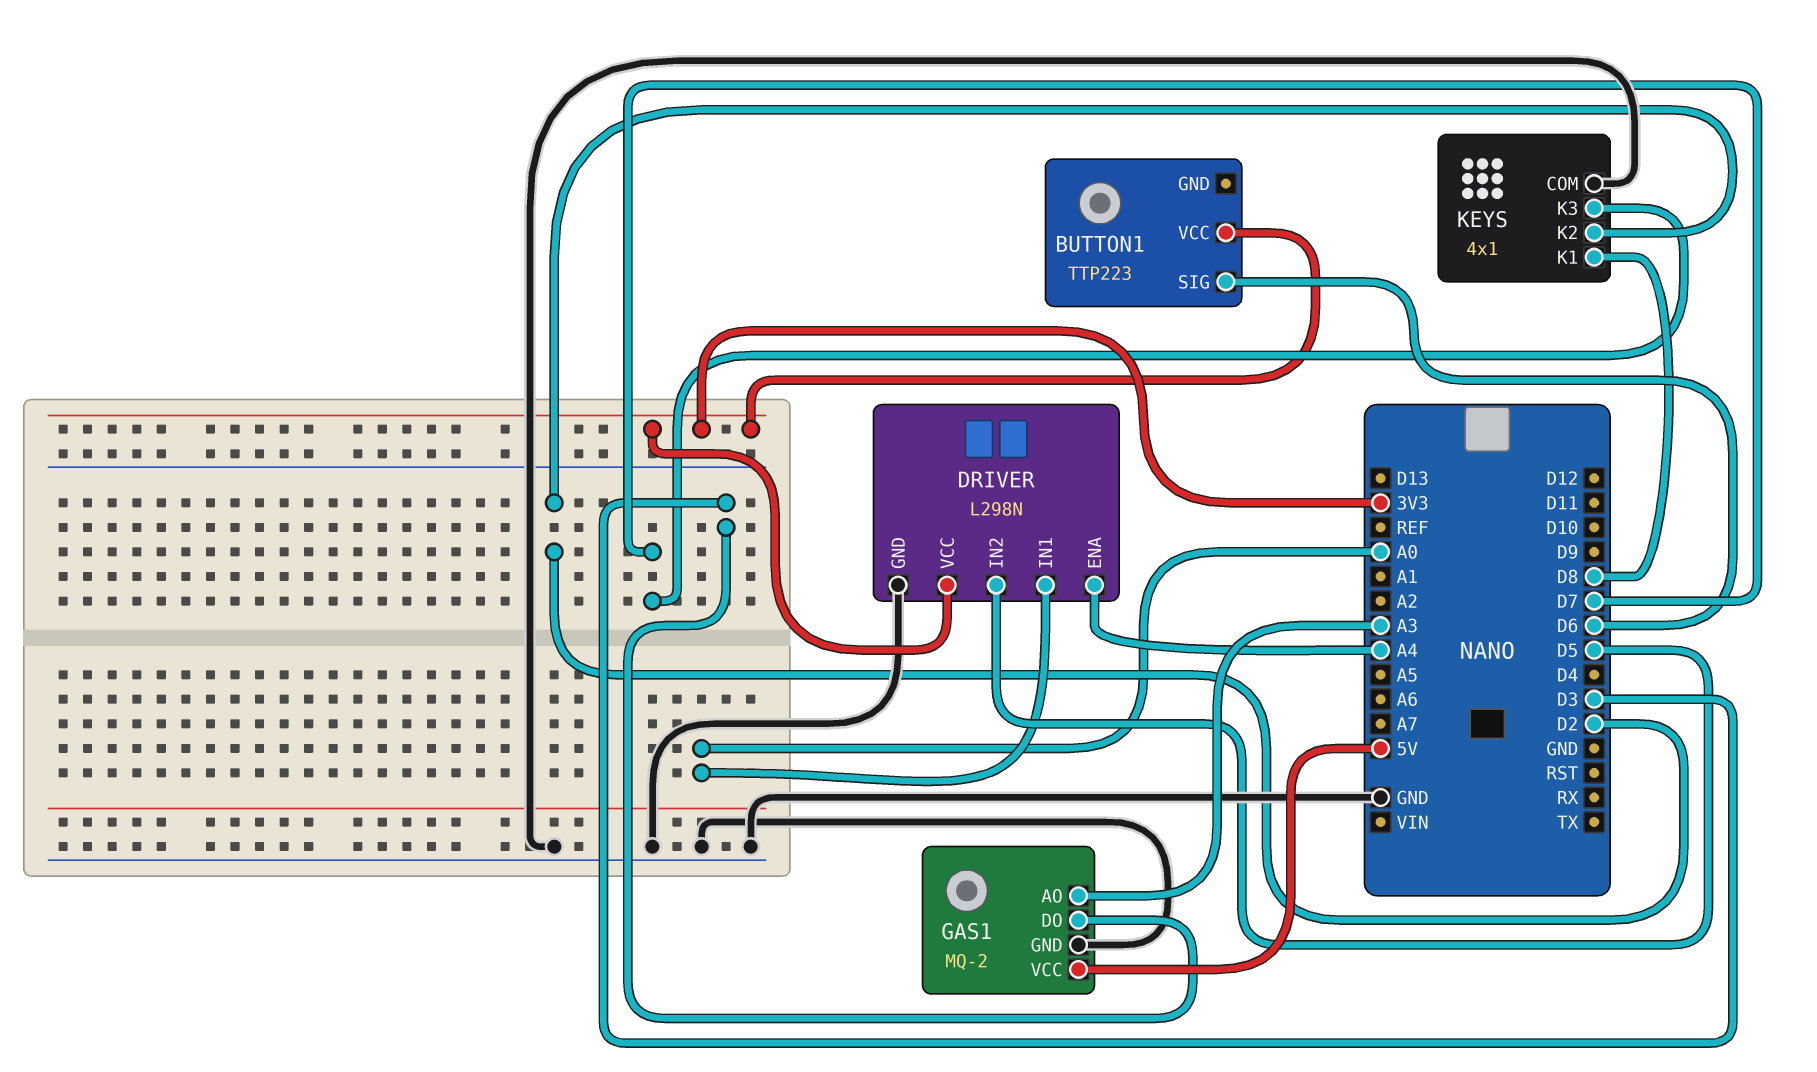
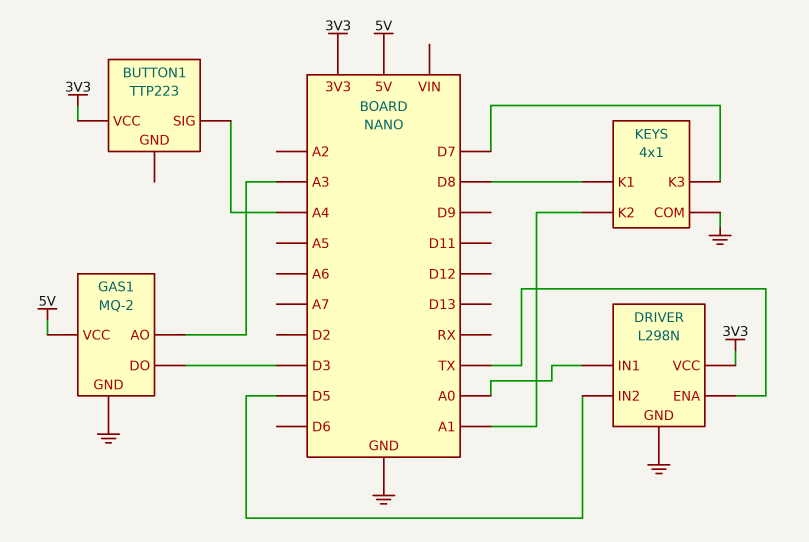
BUTTON1 pin SIG: D6 -> A4
DRIVER pin ENA: A4 -> TX
KEYS pin K2: D2 -> A1

